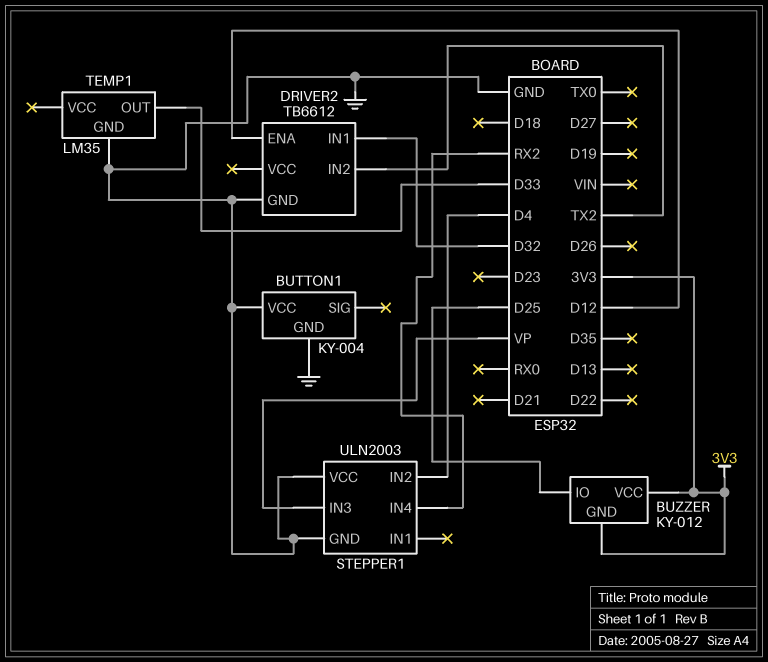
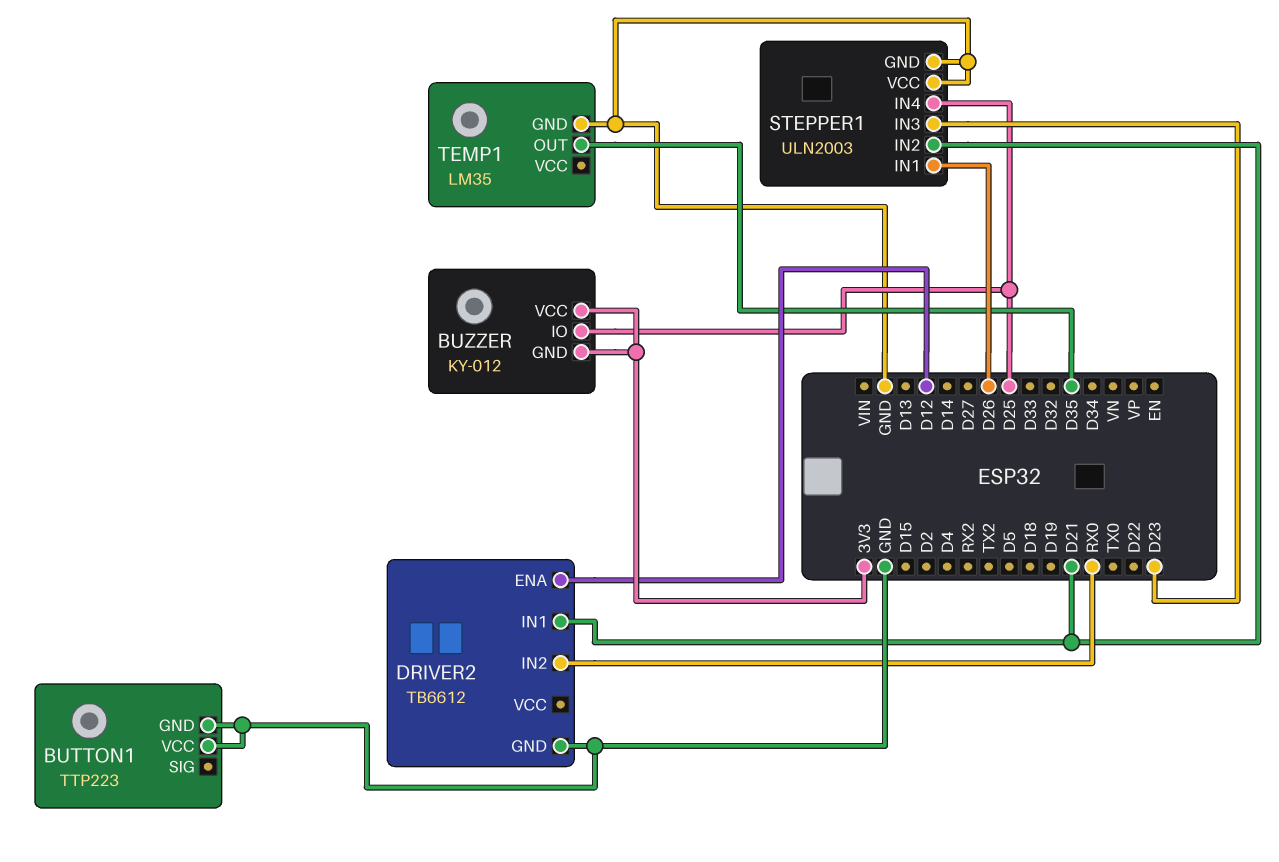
BUTTON1: KY-004 -> TTP223
DRIVER2 pin IN1: D32 -> D21
DRIVER2 pin IN2: TX2 -> RX0
STEPPER1 pin IN1: none -> D26
STEPPER1 pin IN2: D4 -> D21
STEPPER1 pin IN3: VP -> D23
STEPPER1 pin IN4: RX2 -> D25
TEMP1 pin OUT: D33 -> D35

